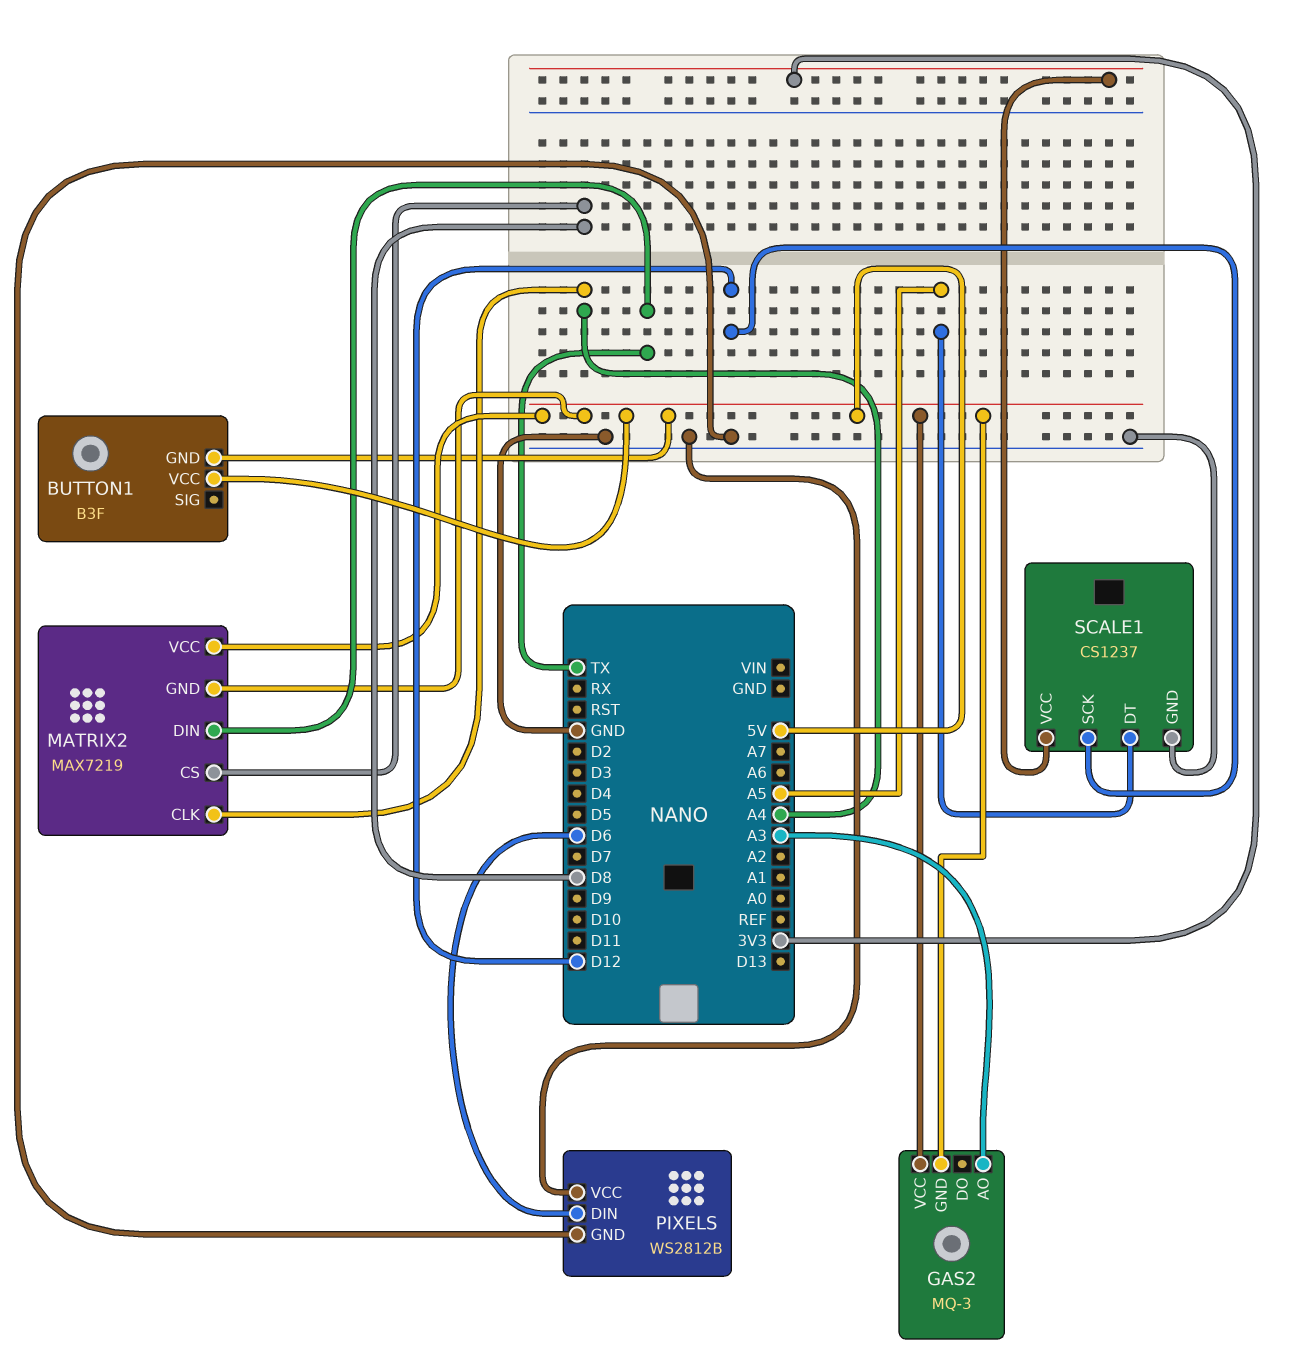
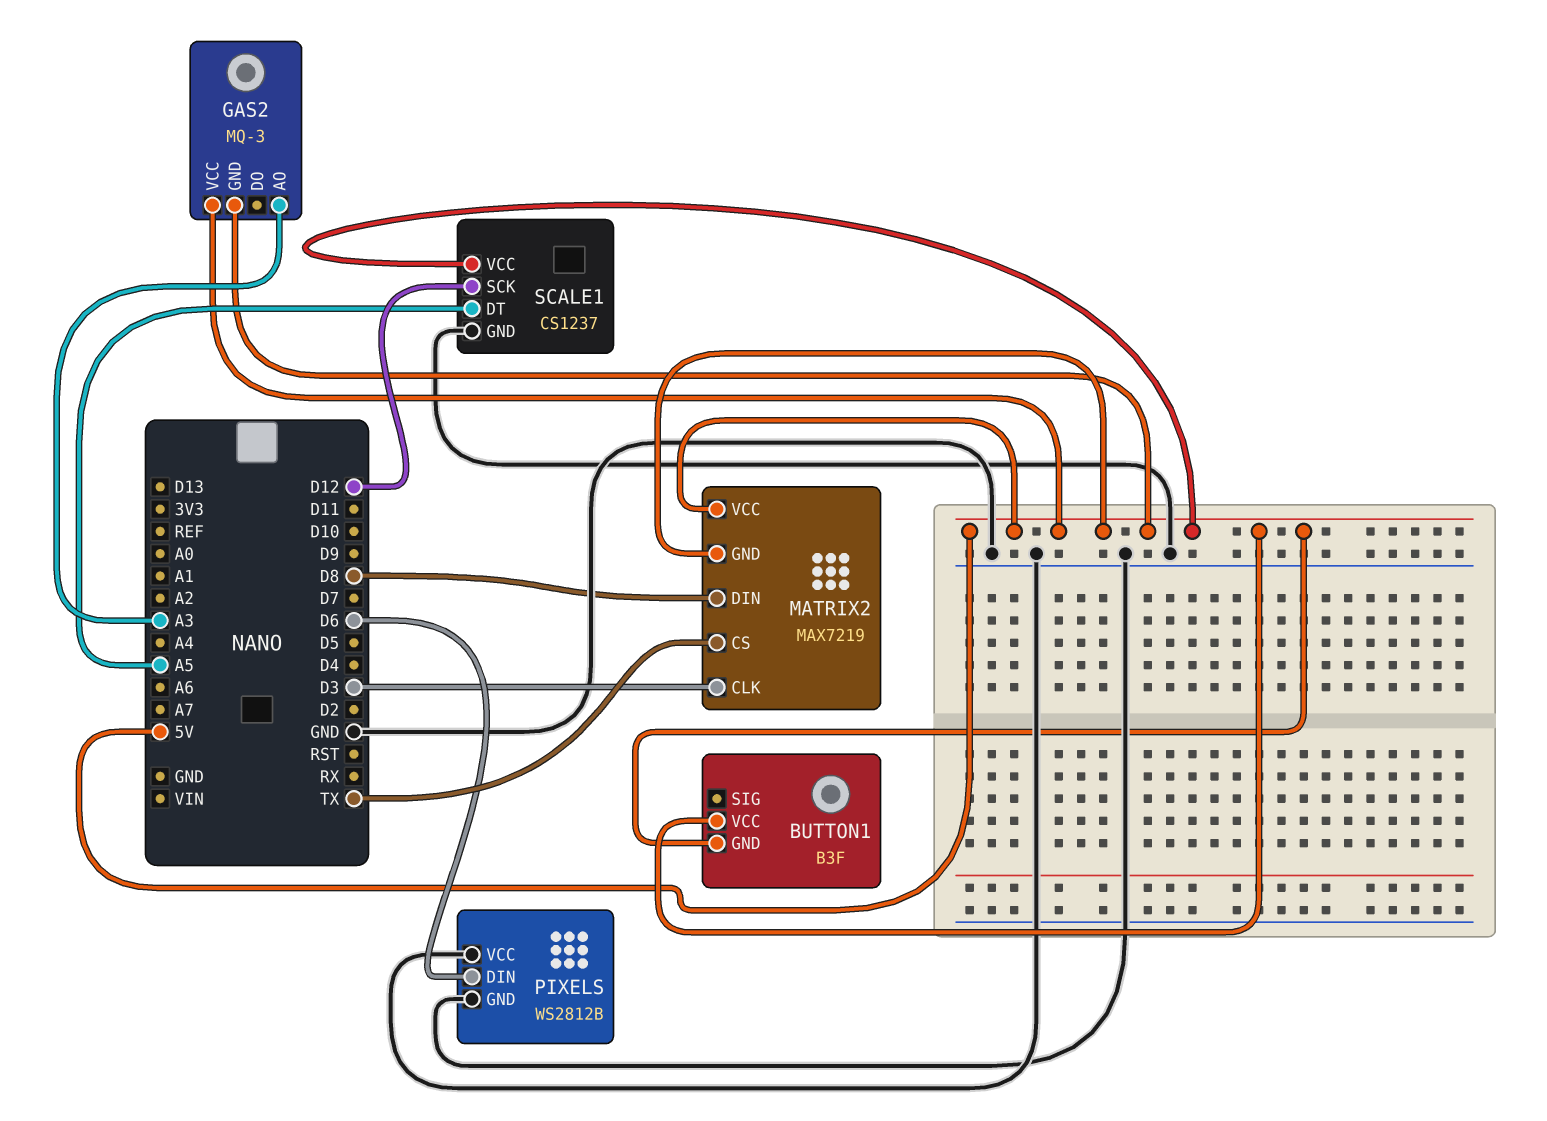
MATRIX2 pin CLK: A4 -> D3
MATRIX2 pin CS: D8 -> TX
MATRIX2 pin DIN: TX -> D8
SCALE1 pin VCC: 3V3 -> 5V

